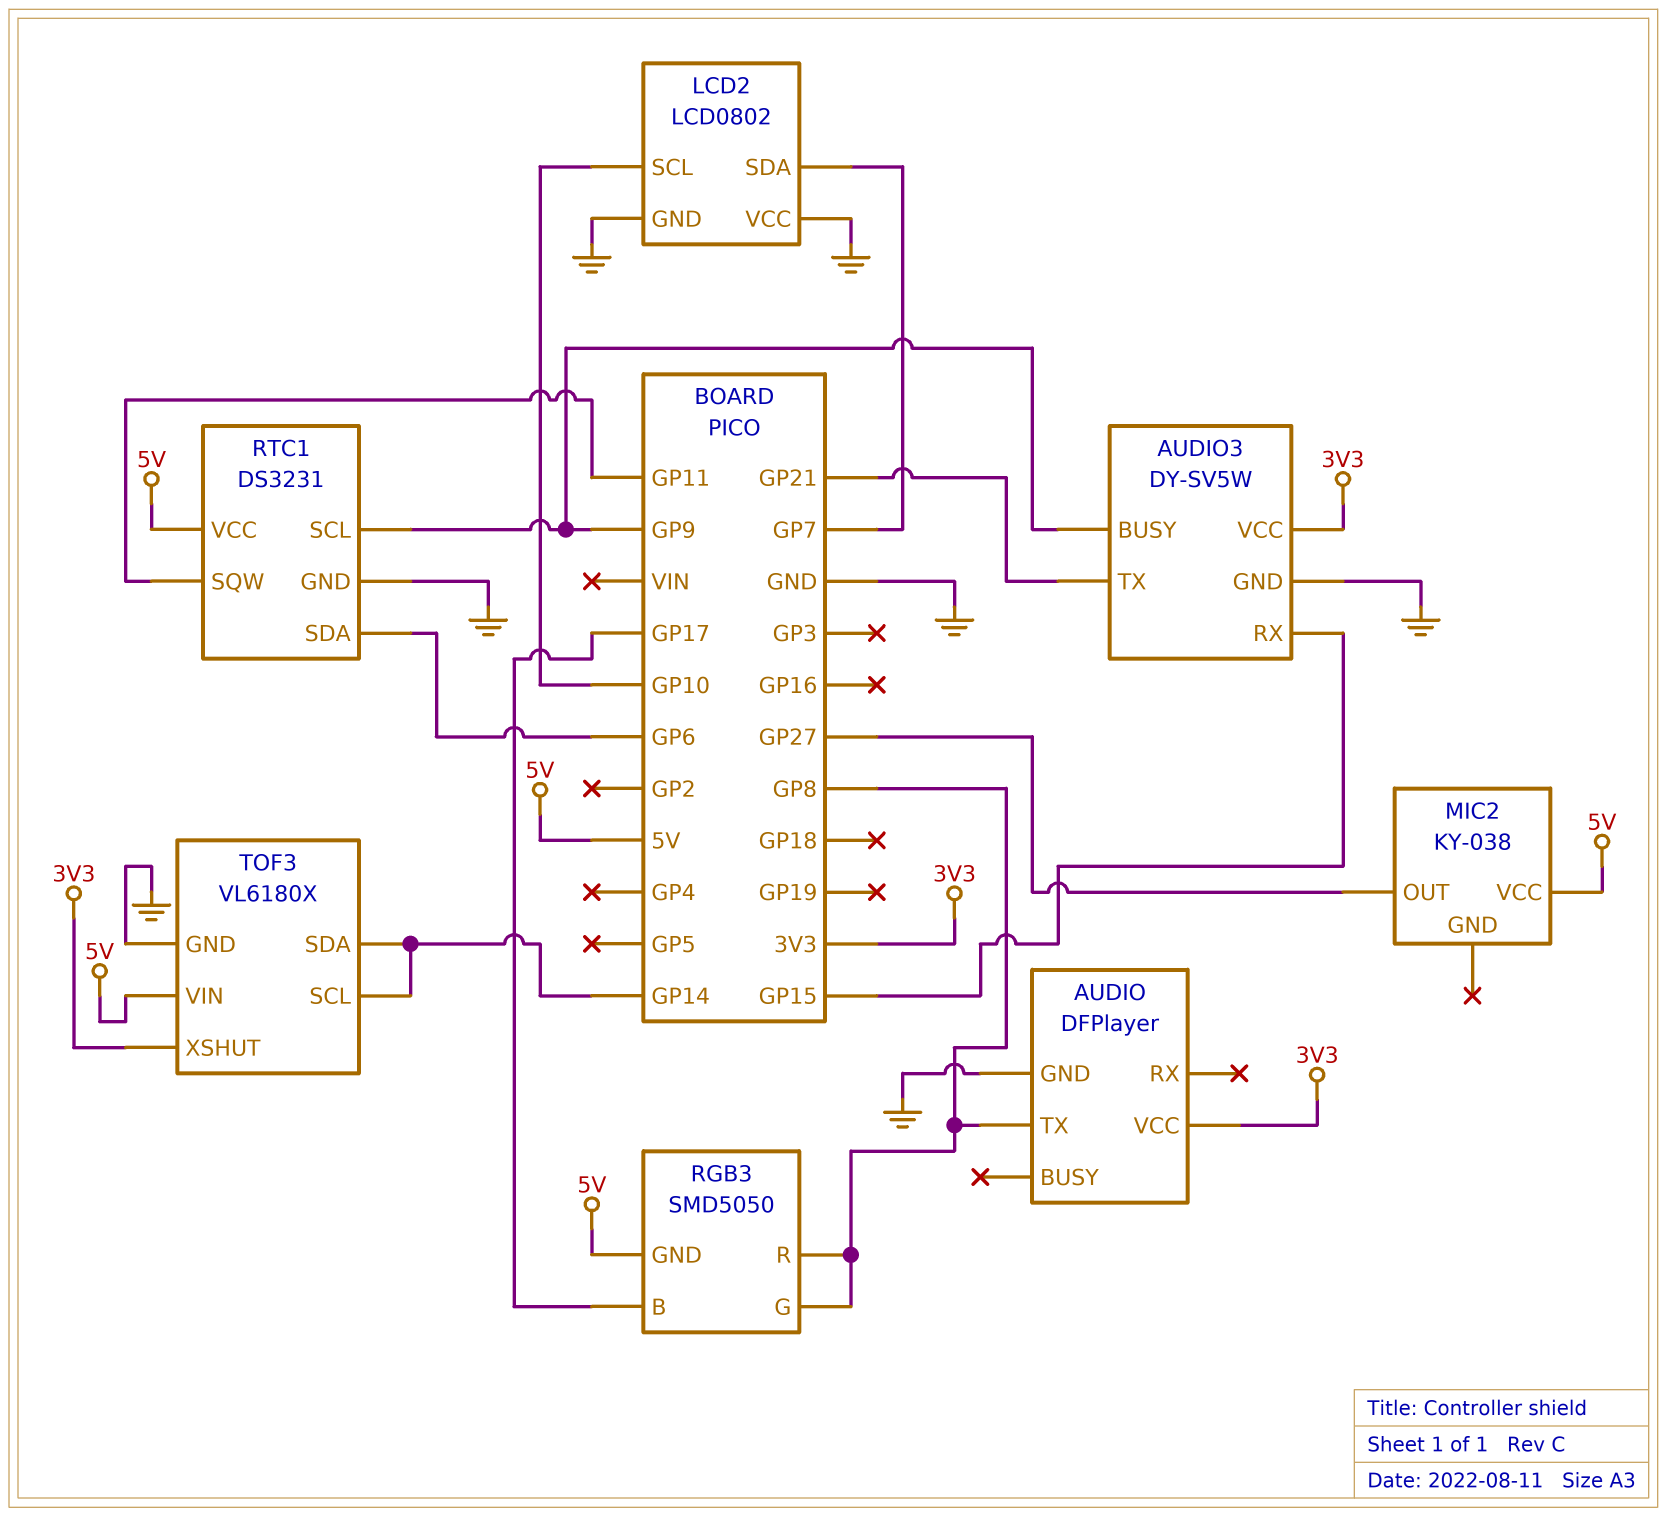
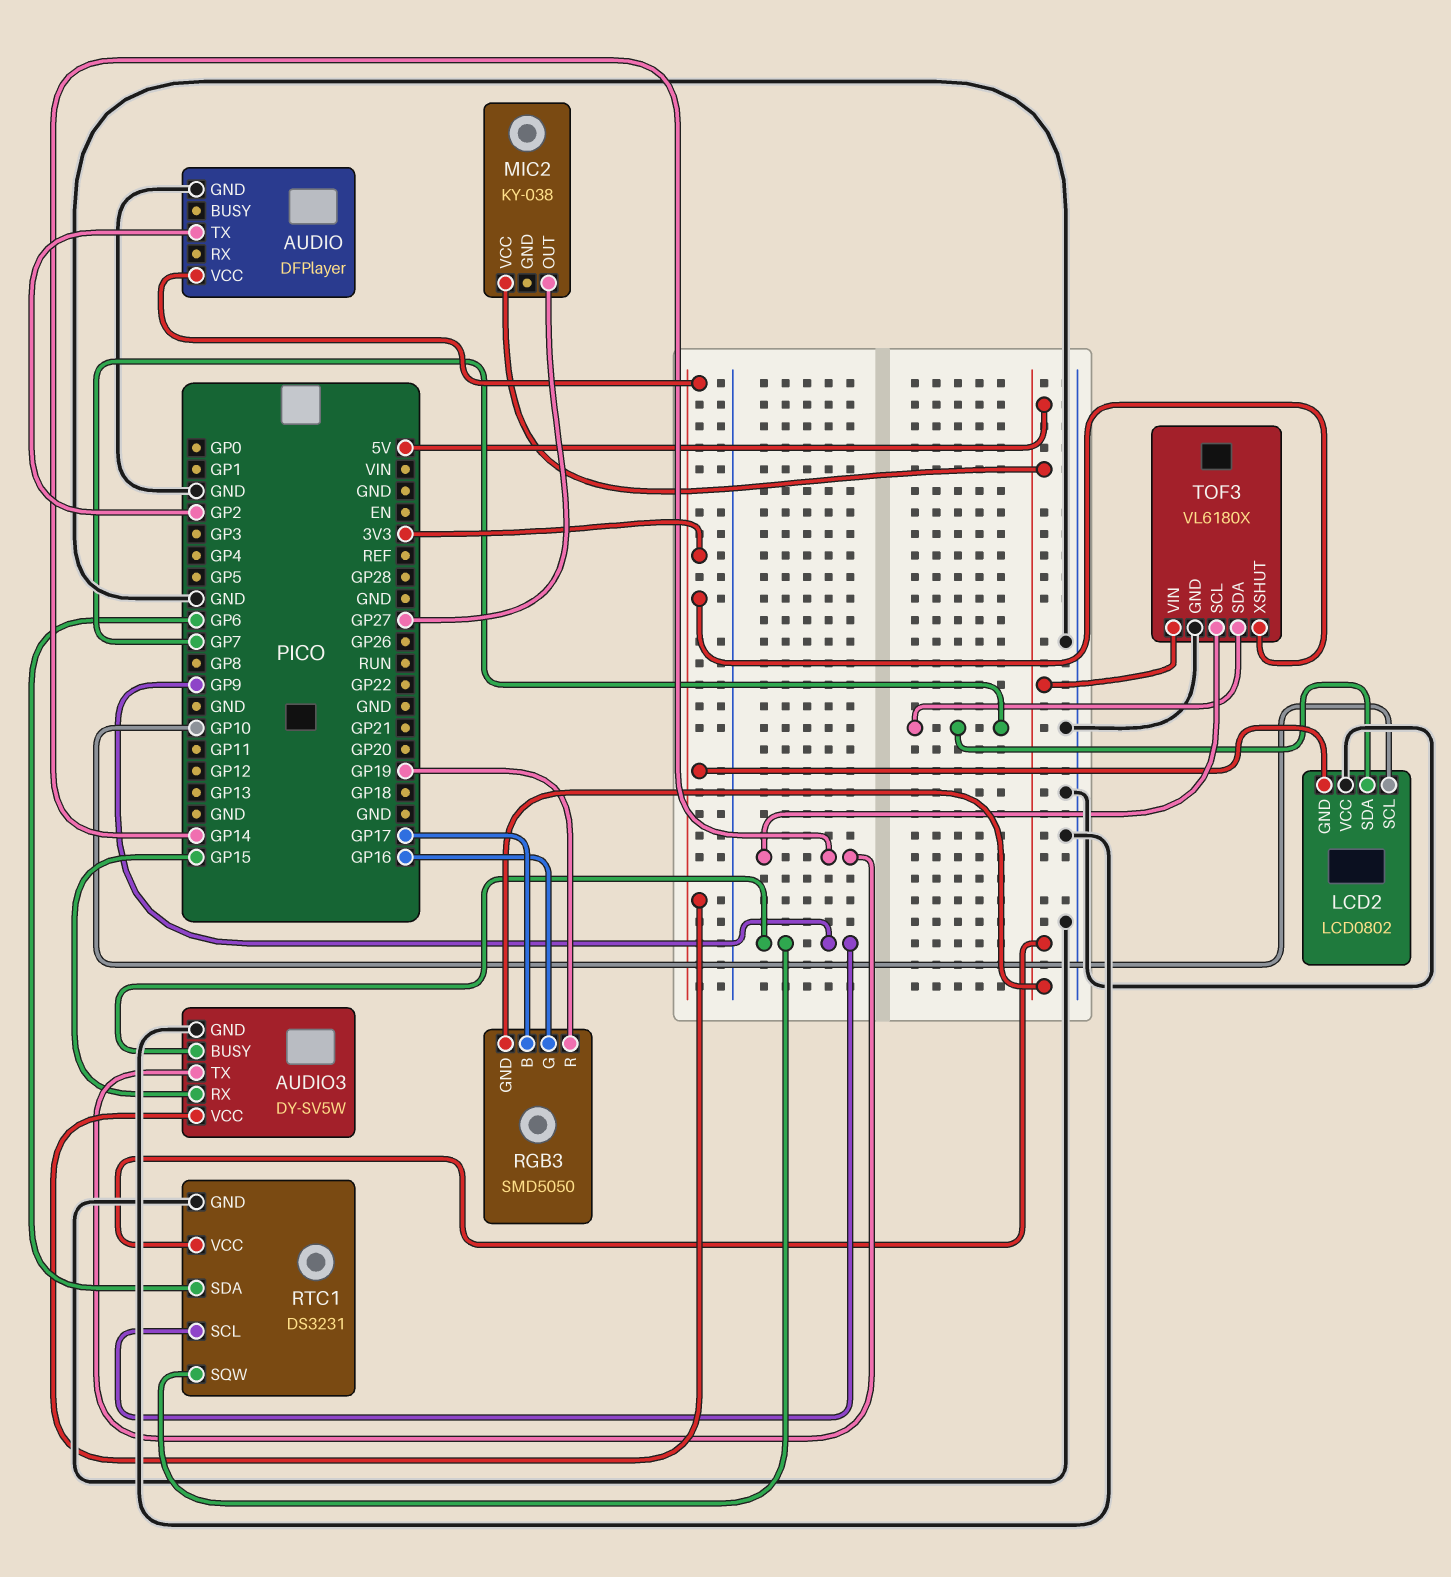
AUDIO pin TX: GP8 -> GP2
AUDIO3 pin TX: GP21 -> GP14
LCD2 pin GND: GND -> 3V3
RGB3 pin G: GP8 -> GP16
RGB3 pin R: GP8 -> GP19
RTC1 pin SQW: GP11 -> GP9
TOF3 pin SDA: GP14 -> GP7

